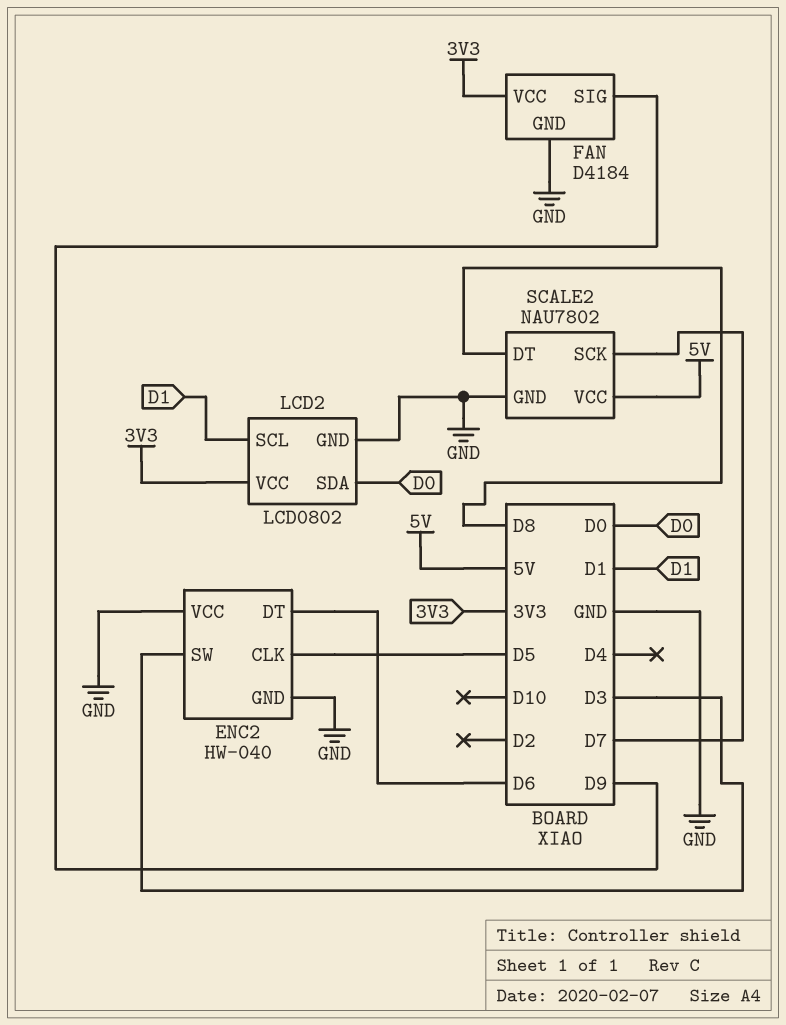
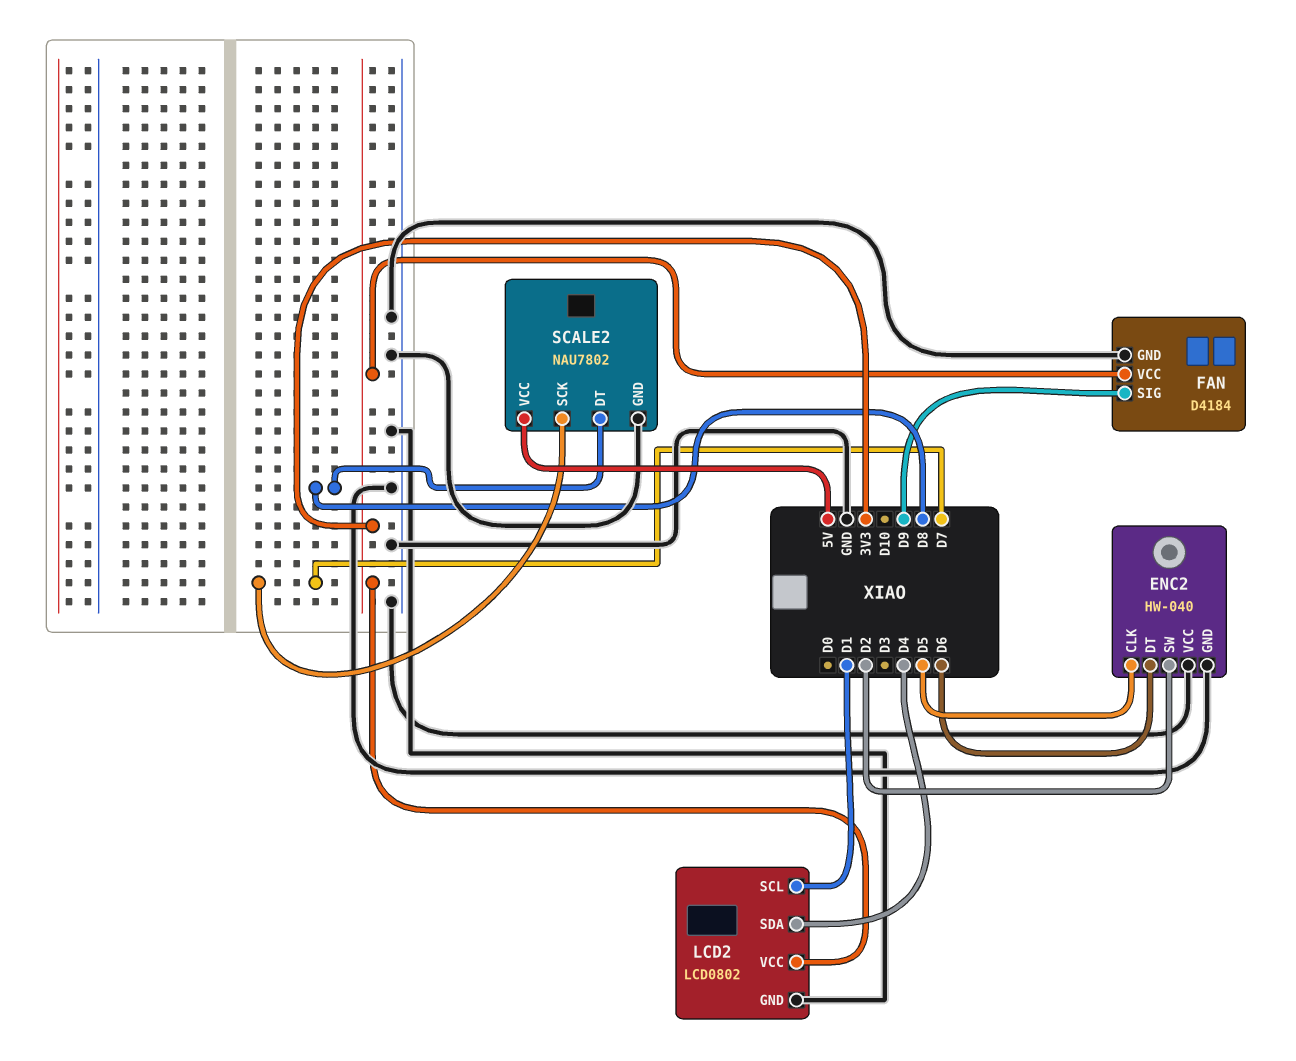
ENC2 pin SW: D3 -> D2
LCD2 pin SDA: D0 -> D4

